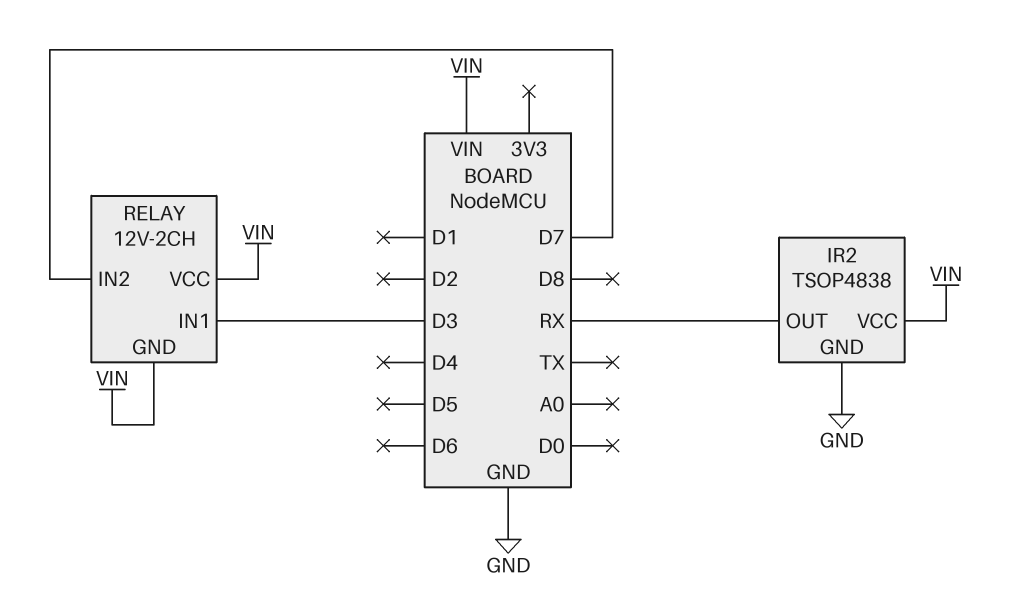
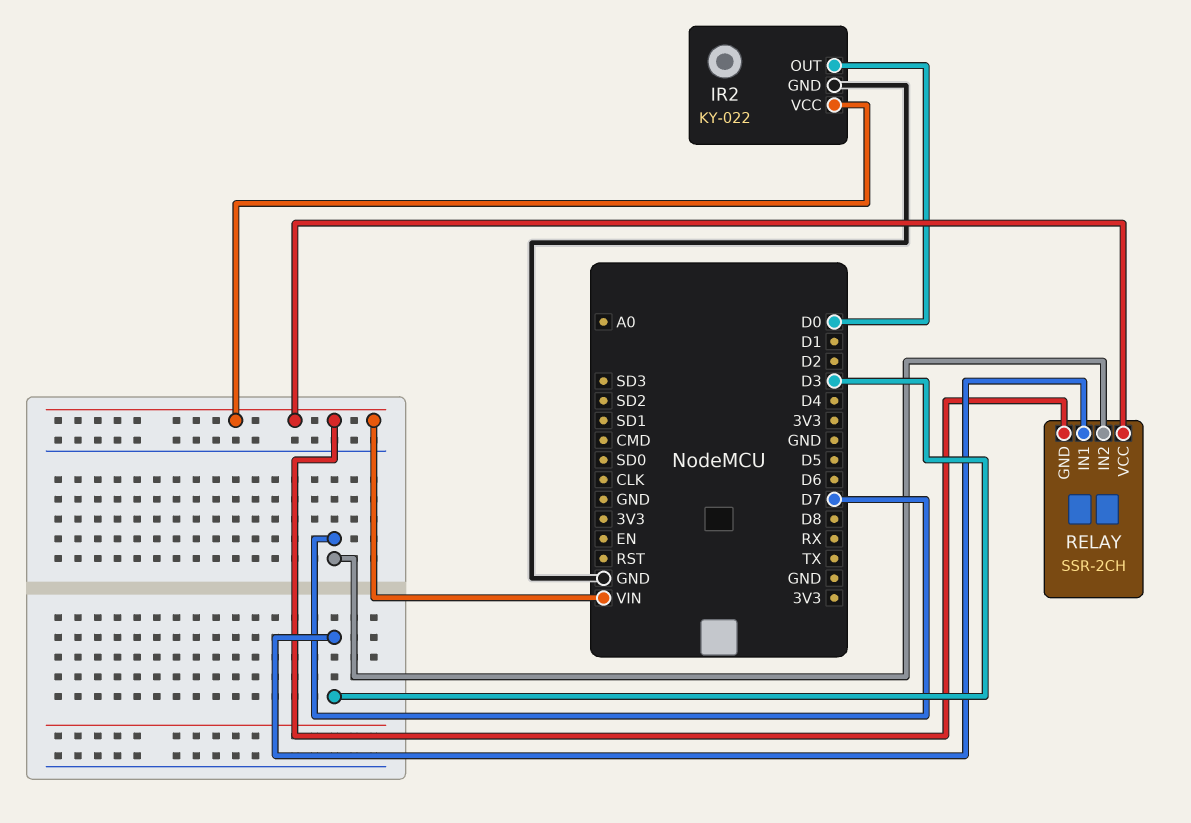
IR2: TSOP4838 -> KY-022
IR2 pin OUT: RX -> D0
RELAY: 12V-2CH -> SSR-2CH

